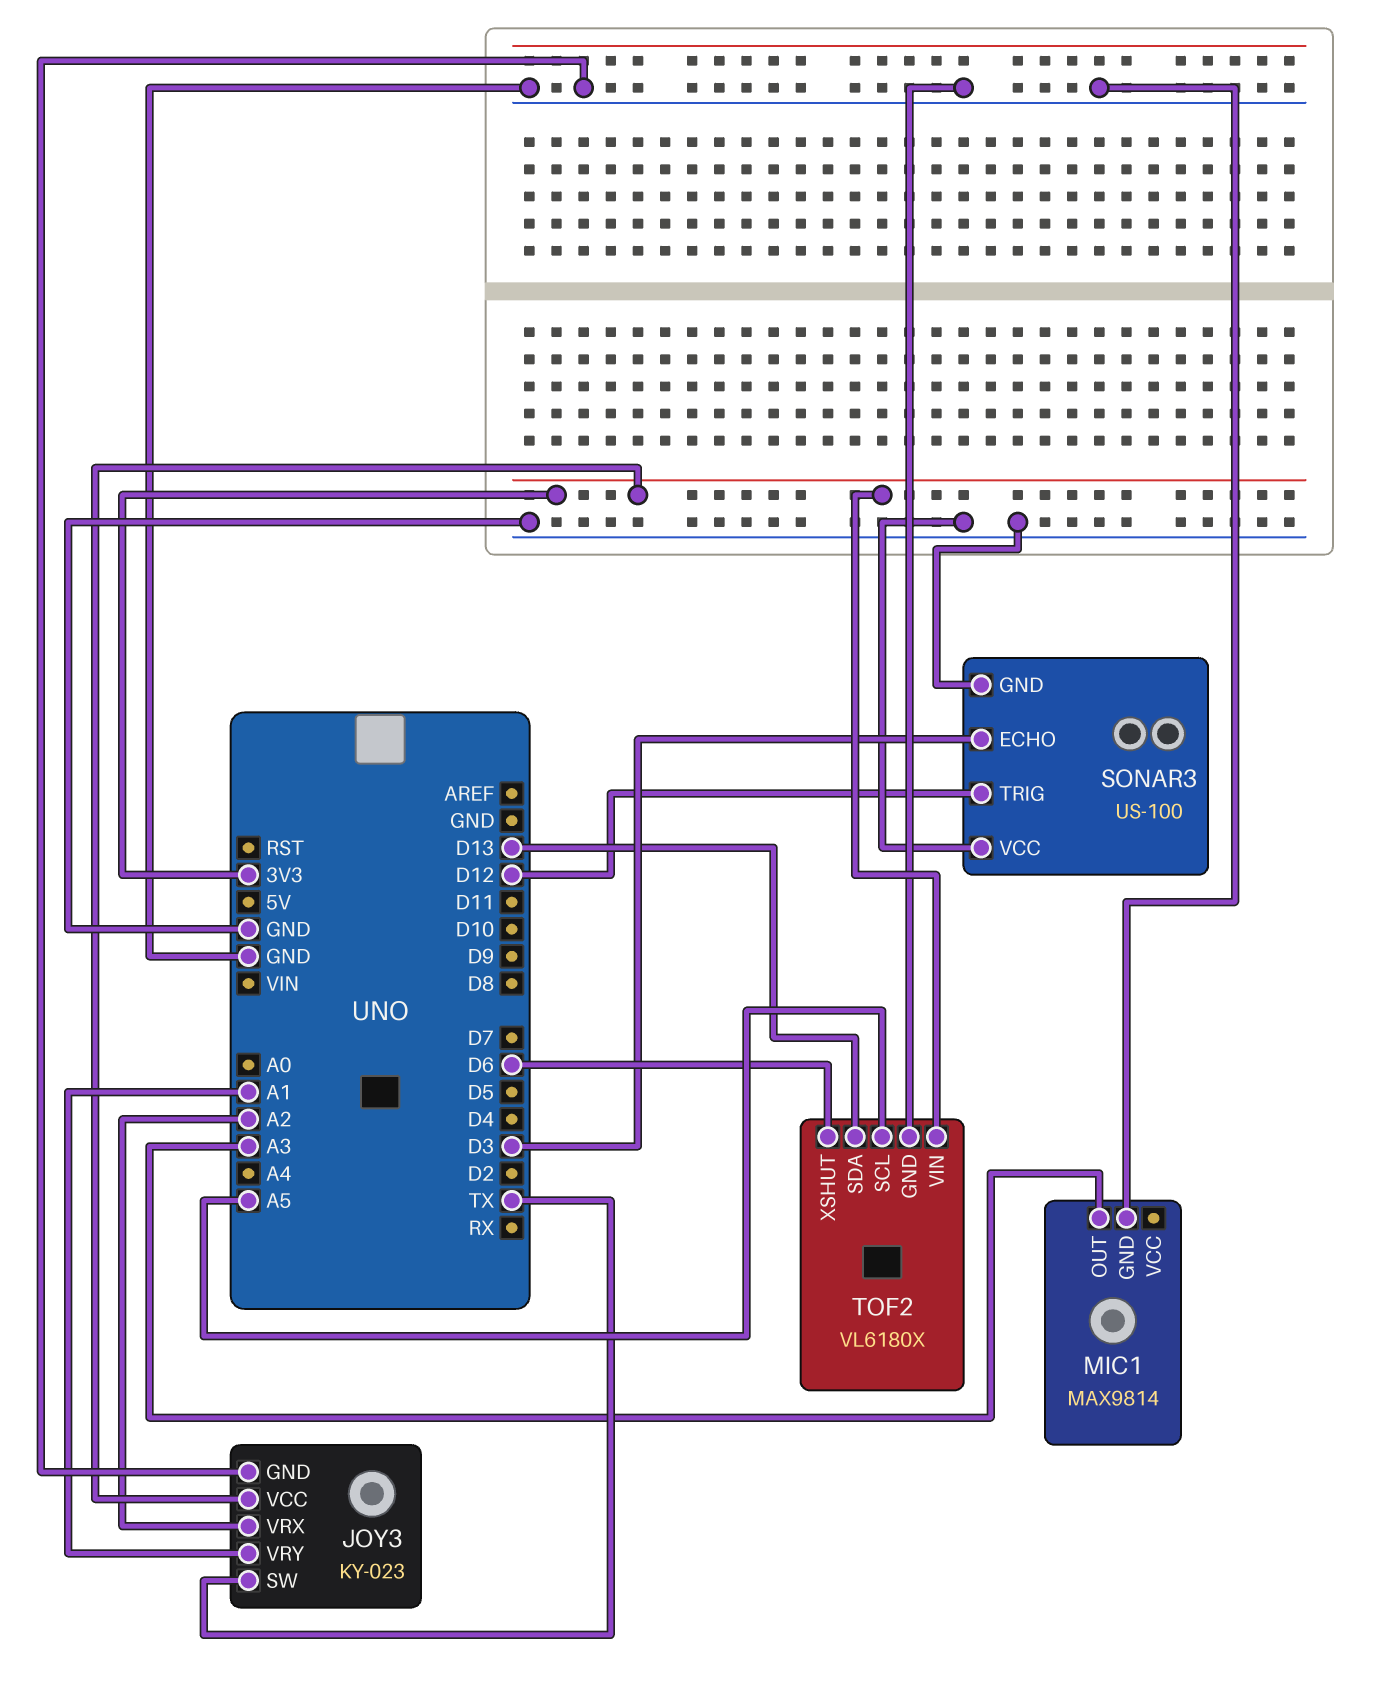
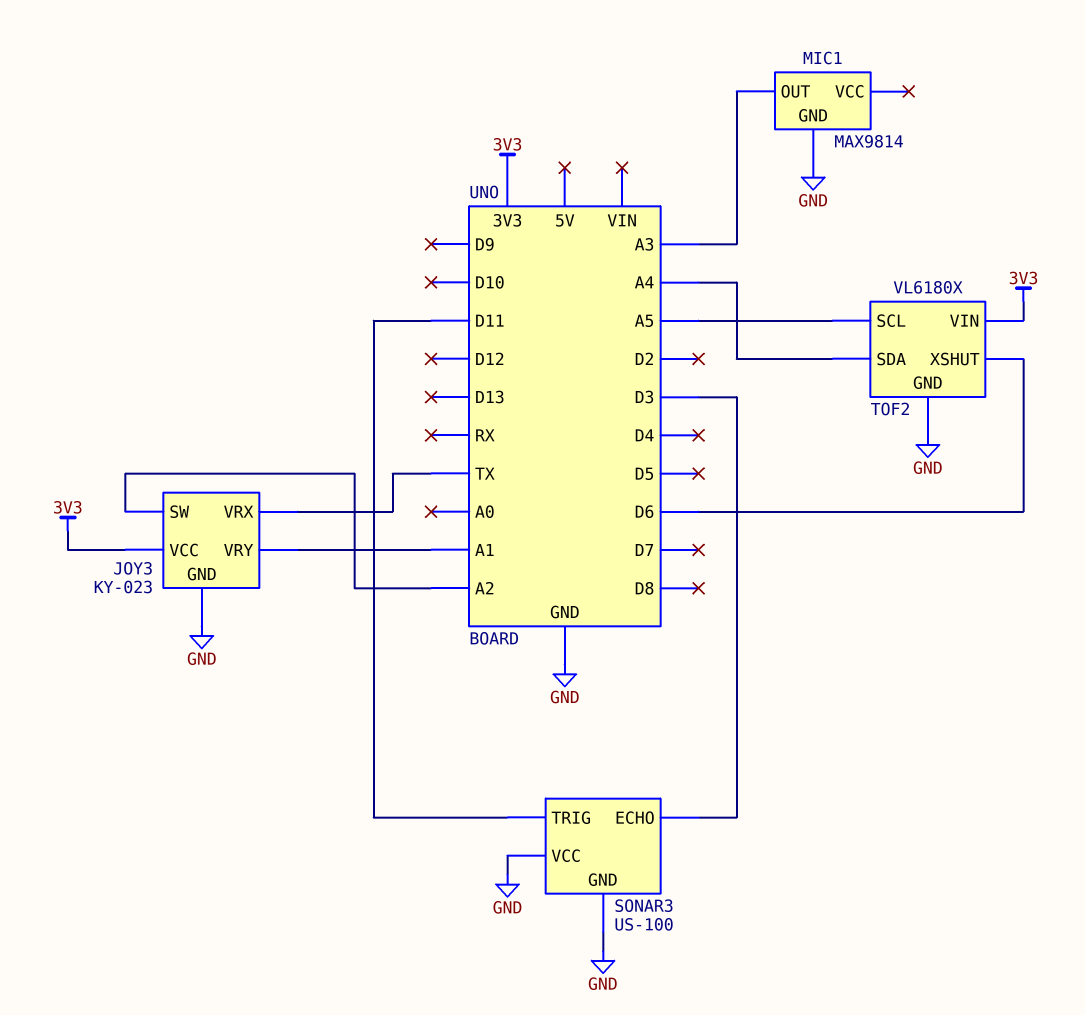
JOY3 pin SW: TX -> A2
JOY3 pin VRX: A2 -> TX
SONAR3 pin TRIG: D12 -> D11
TOF2 pin SDA: D13 -> A4

